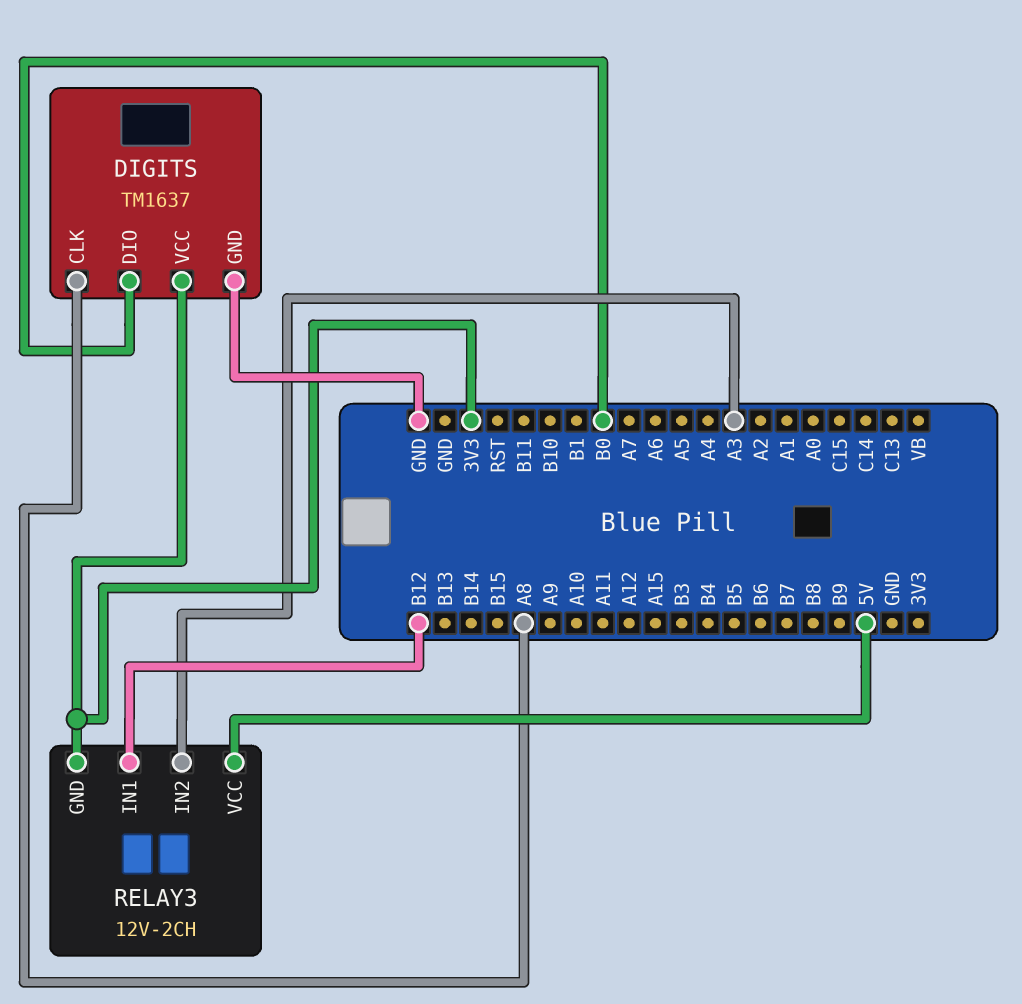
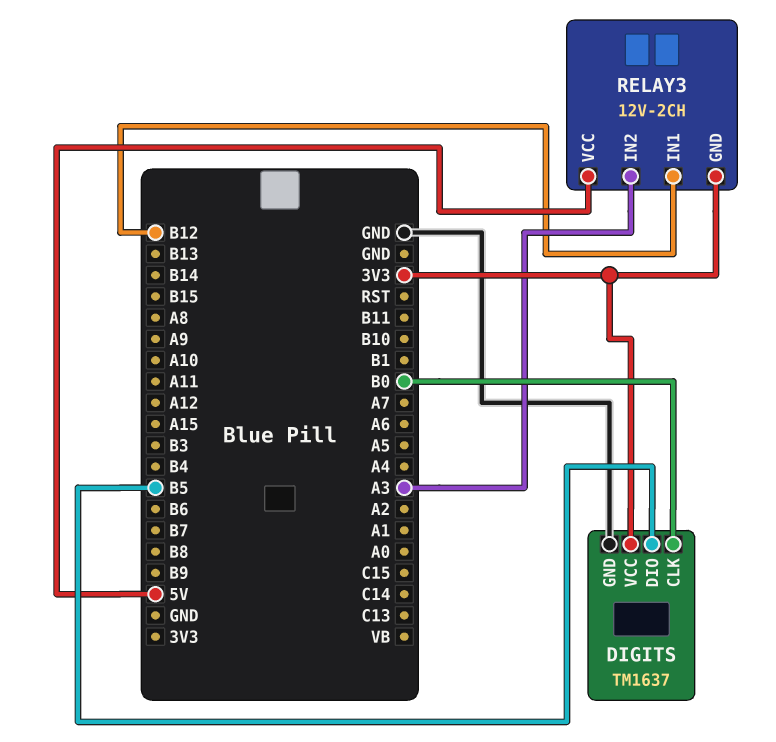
DIGITS pin CLK: A8 -> B0
DIGITS pin DIO: B0 -> B5

